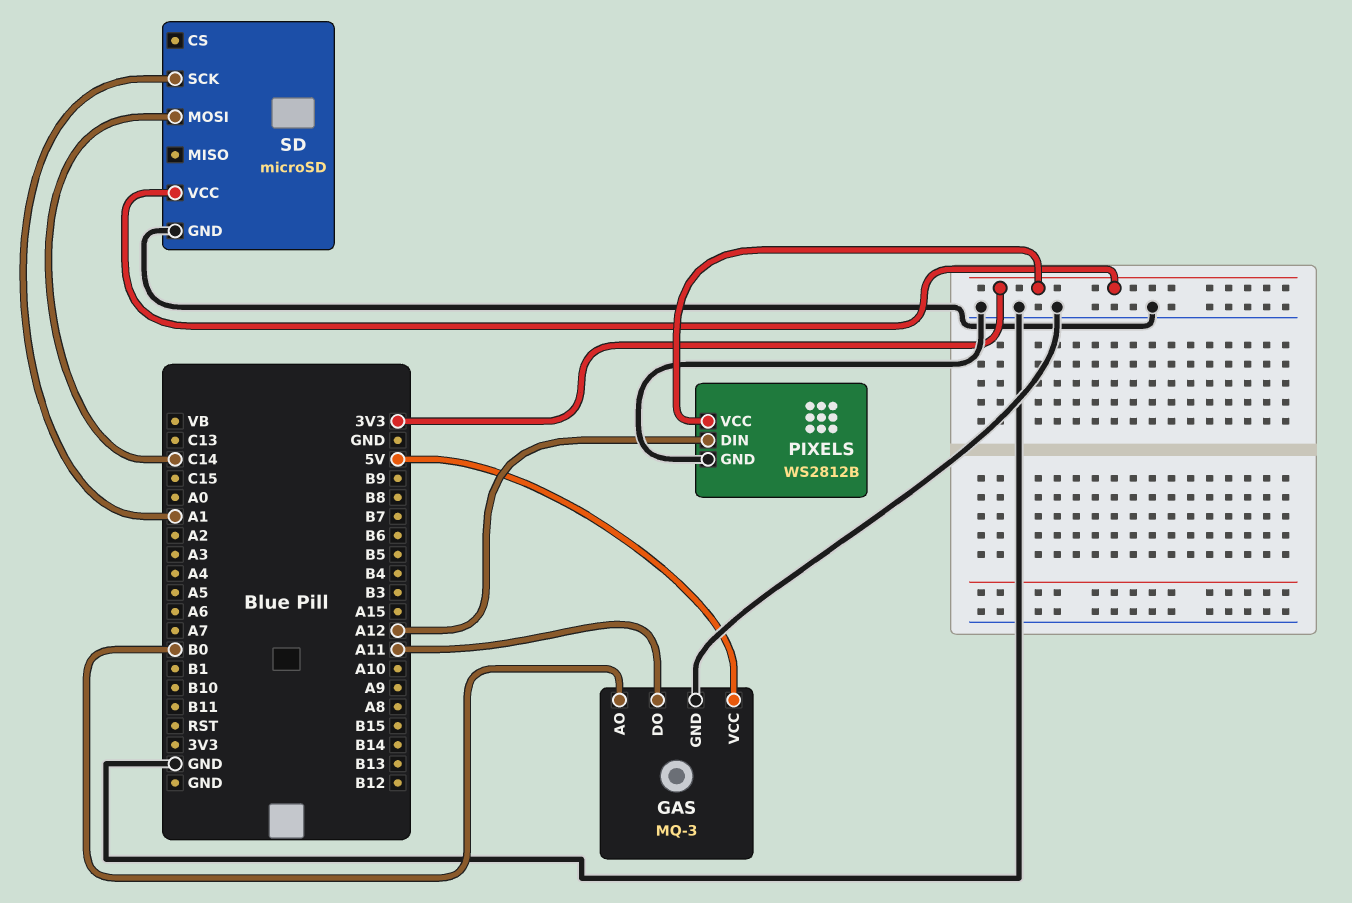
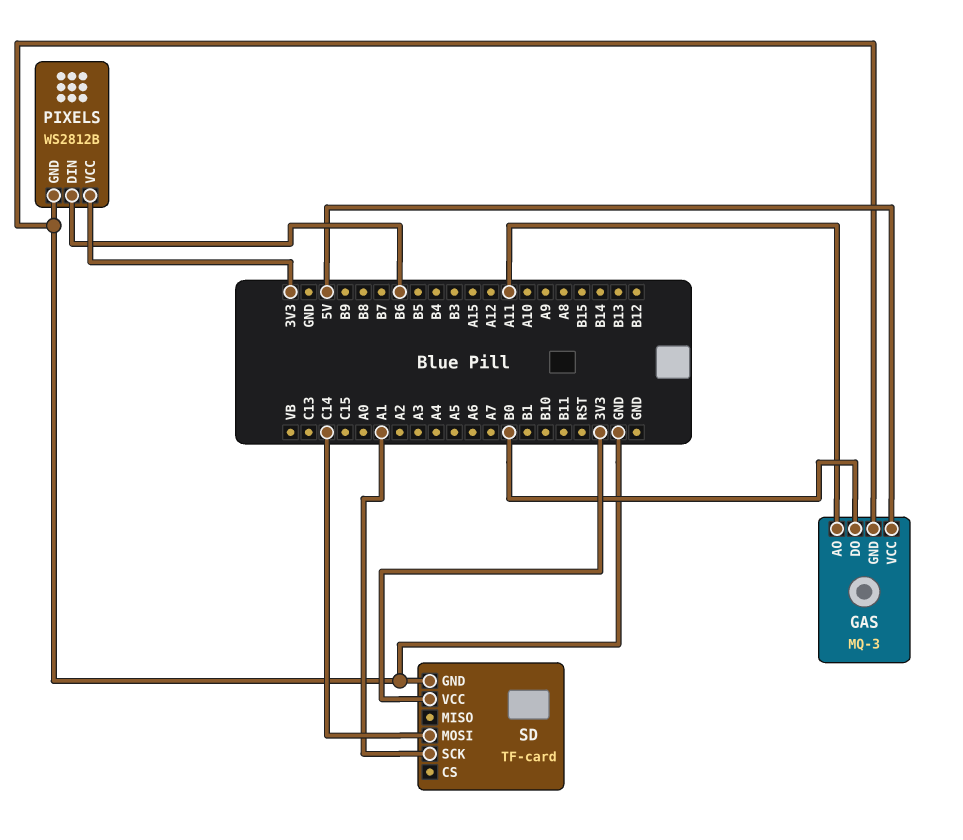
GAS pin AO: B0 -> A11
GAS pin DO: A11 -> B0
PIXELS pin DIN: A12 -> B6
SD: microSD -> TF-card

